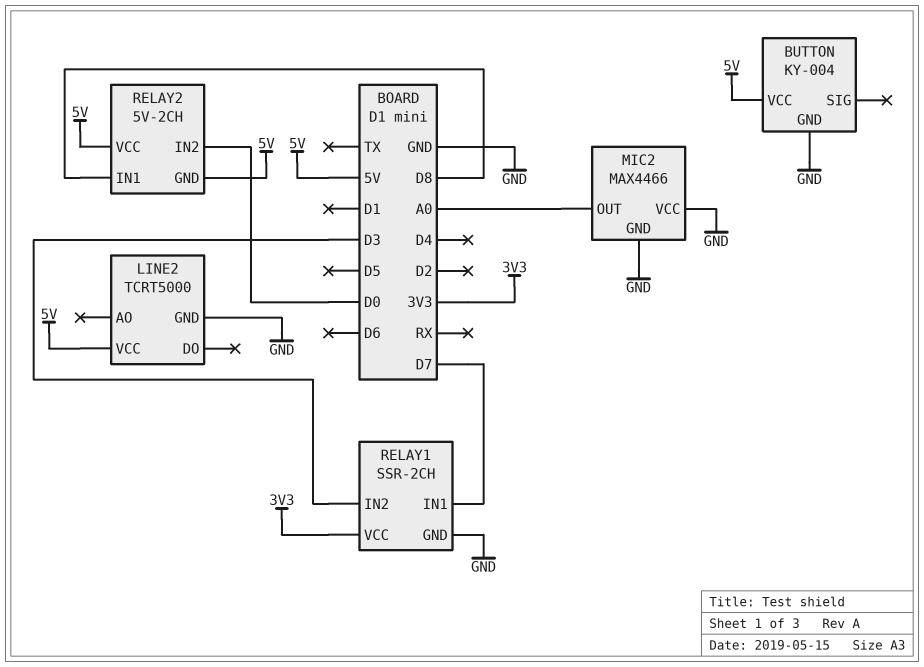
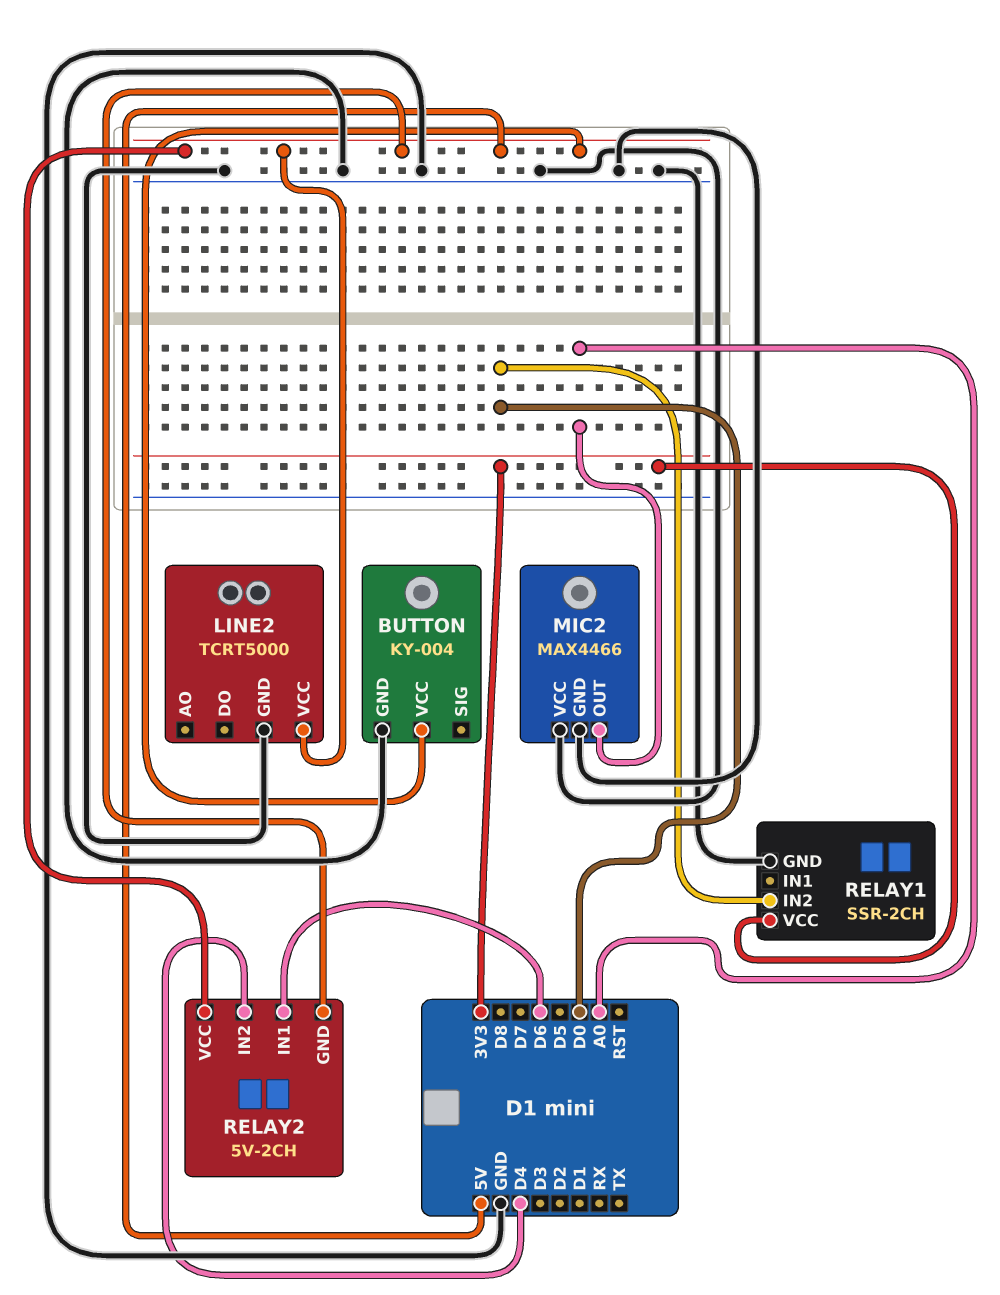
RELAY1 pin IN1: D7 -> none
RELAY1 pin IN2: D3 -> D0
RELAY2 pin IN1: D8 -> D6
RELAY2 pin IN2: D0 -> D4

